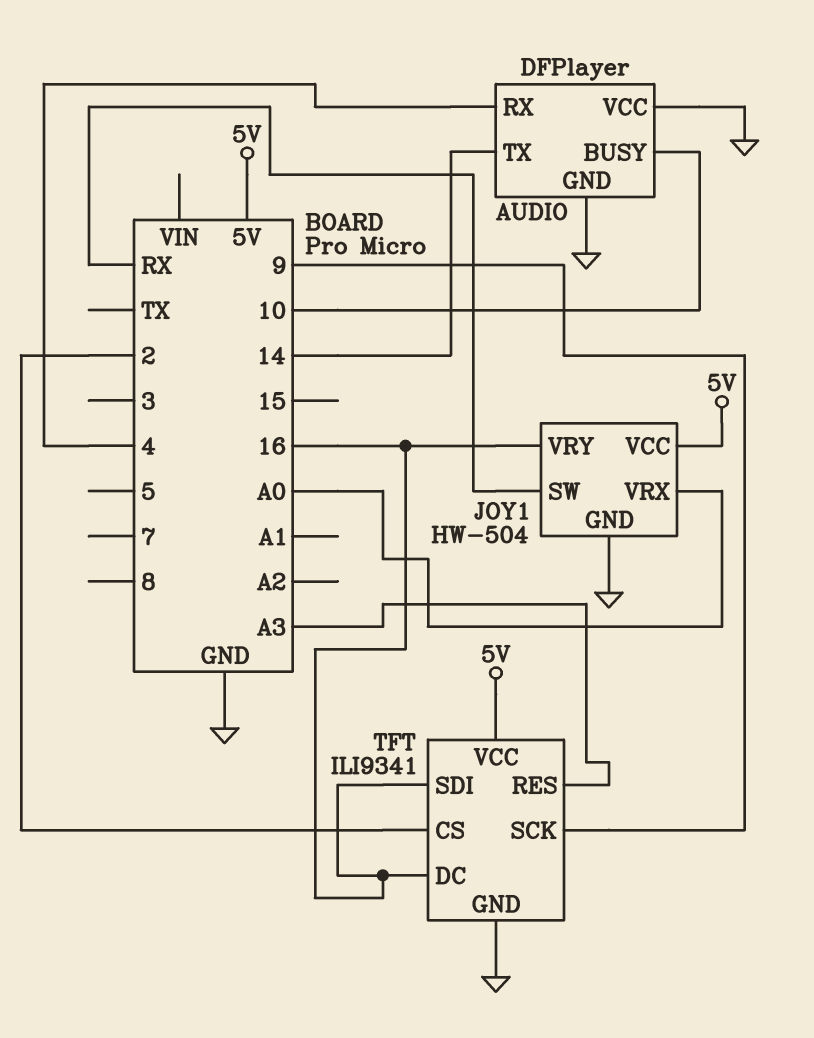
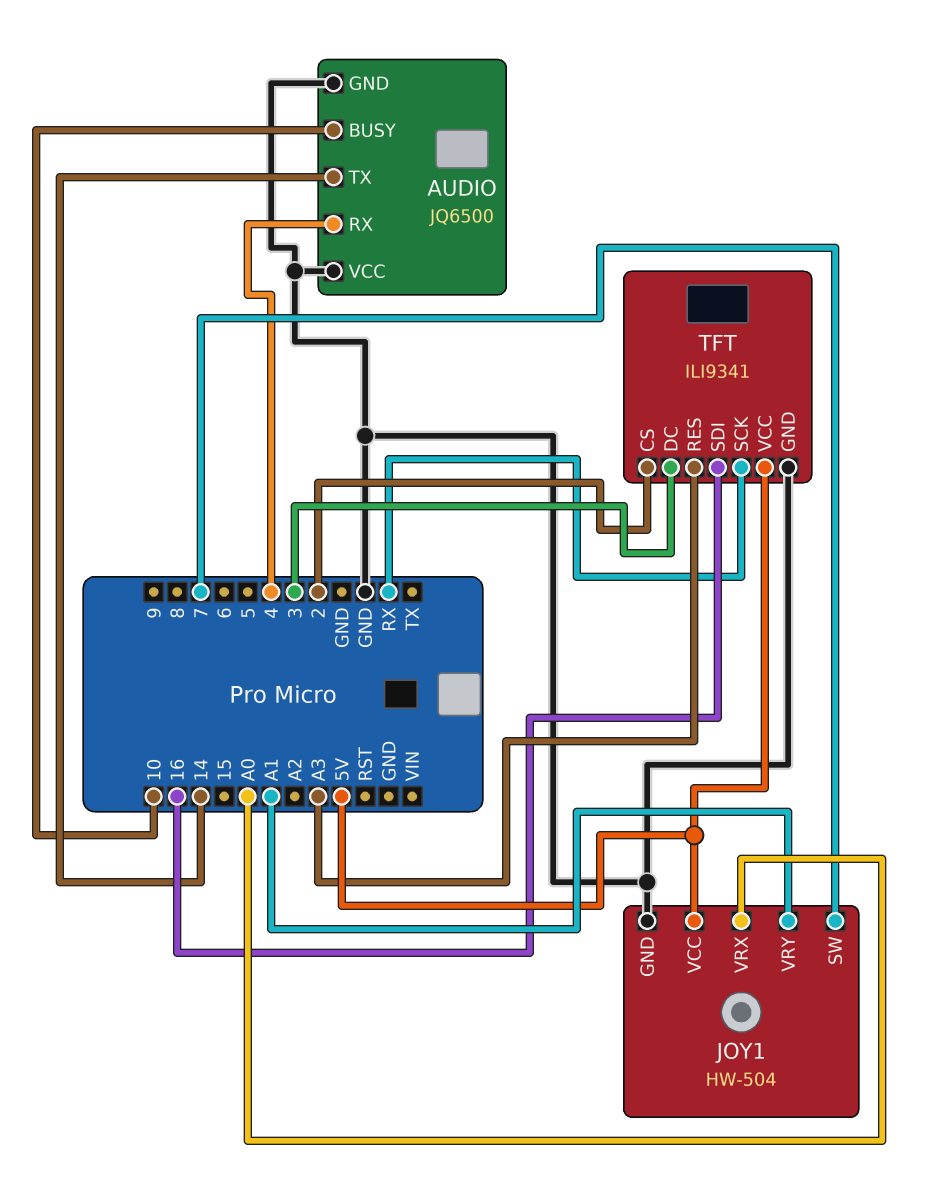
AUDIO: DFPlayer -> JQ6500
JOY1 pin SW: RX -> 7
JOY1 pin VRY: 16 -> A1
TFT pin DC: 16 -> 3
TFT pin SCK: 9 -> RX

